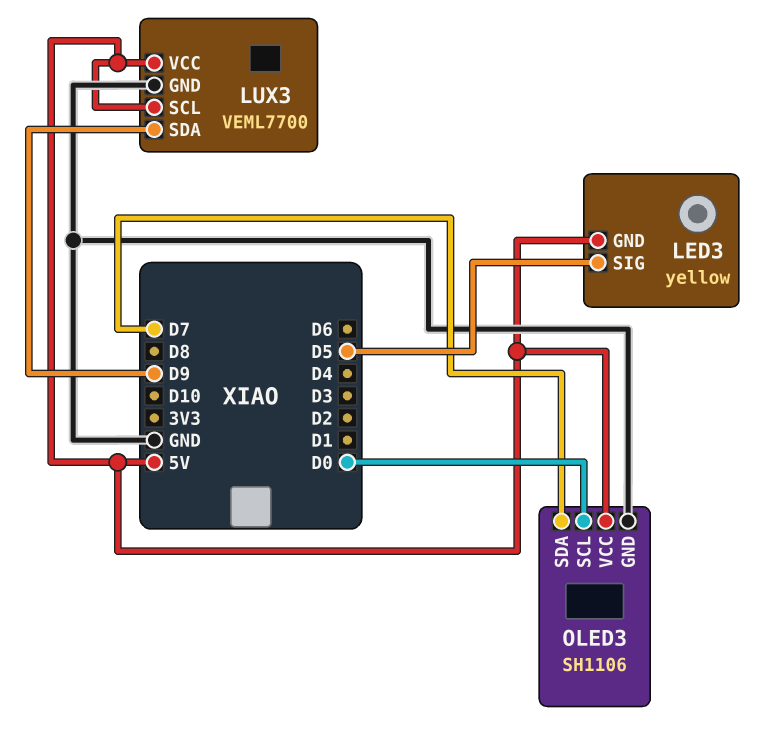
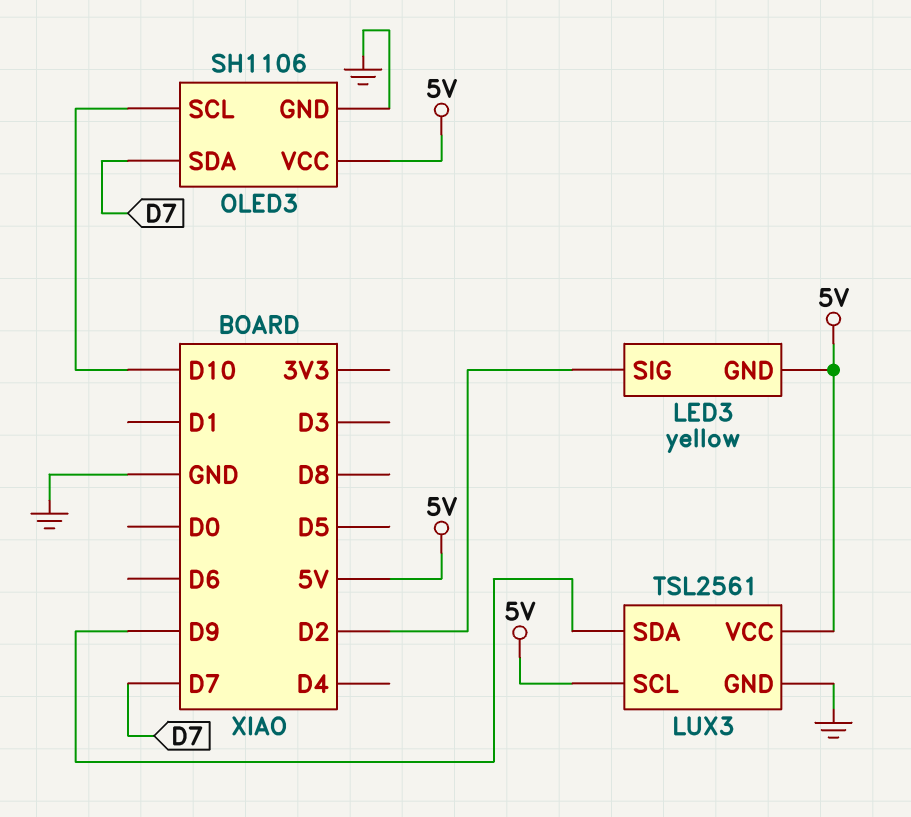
LED3 pin SIG: D5 -> D2
LUX3: VEML7700 -> TSL2561
OLED3 pin SCL: D0 -> D10

